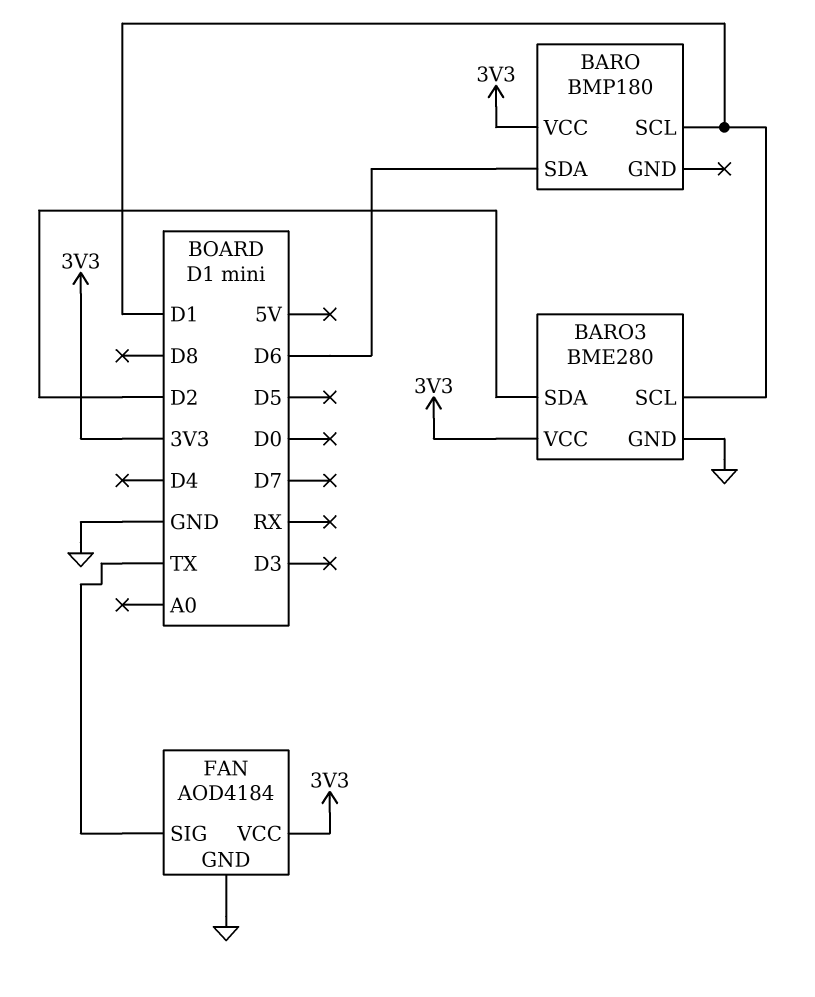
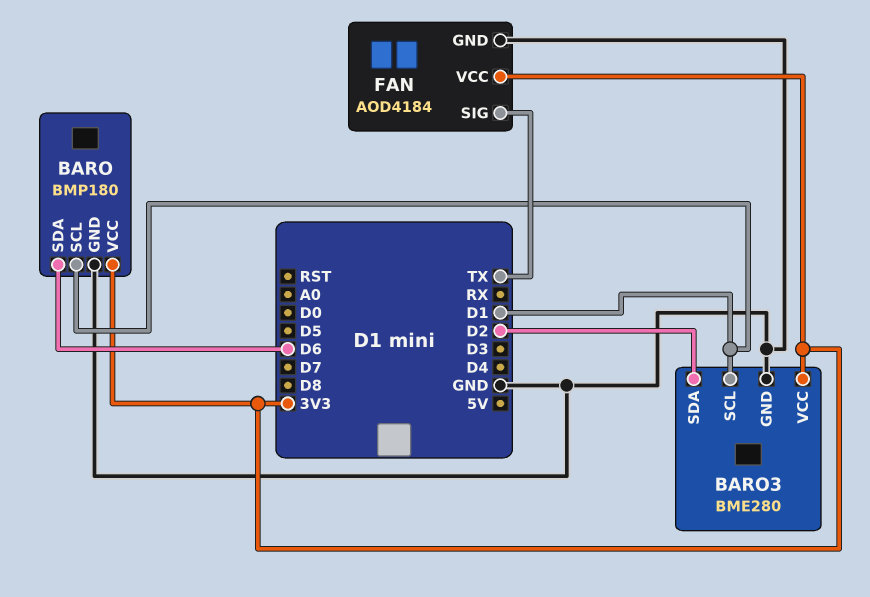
BARO pin GND: none -> GND

